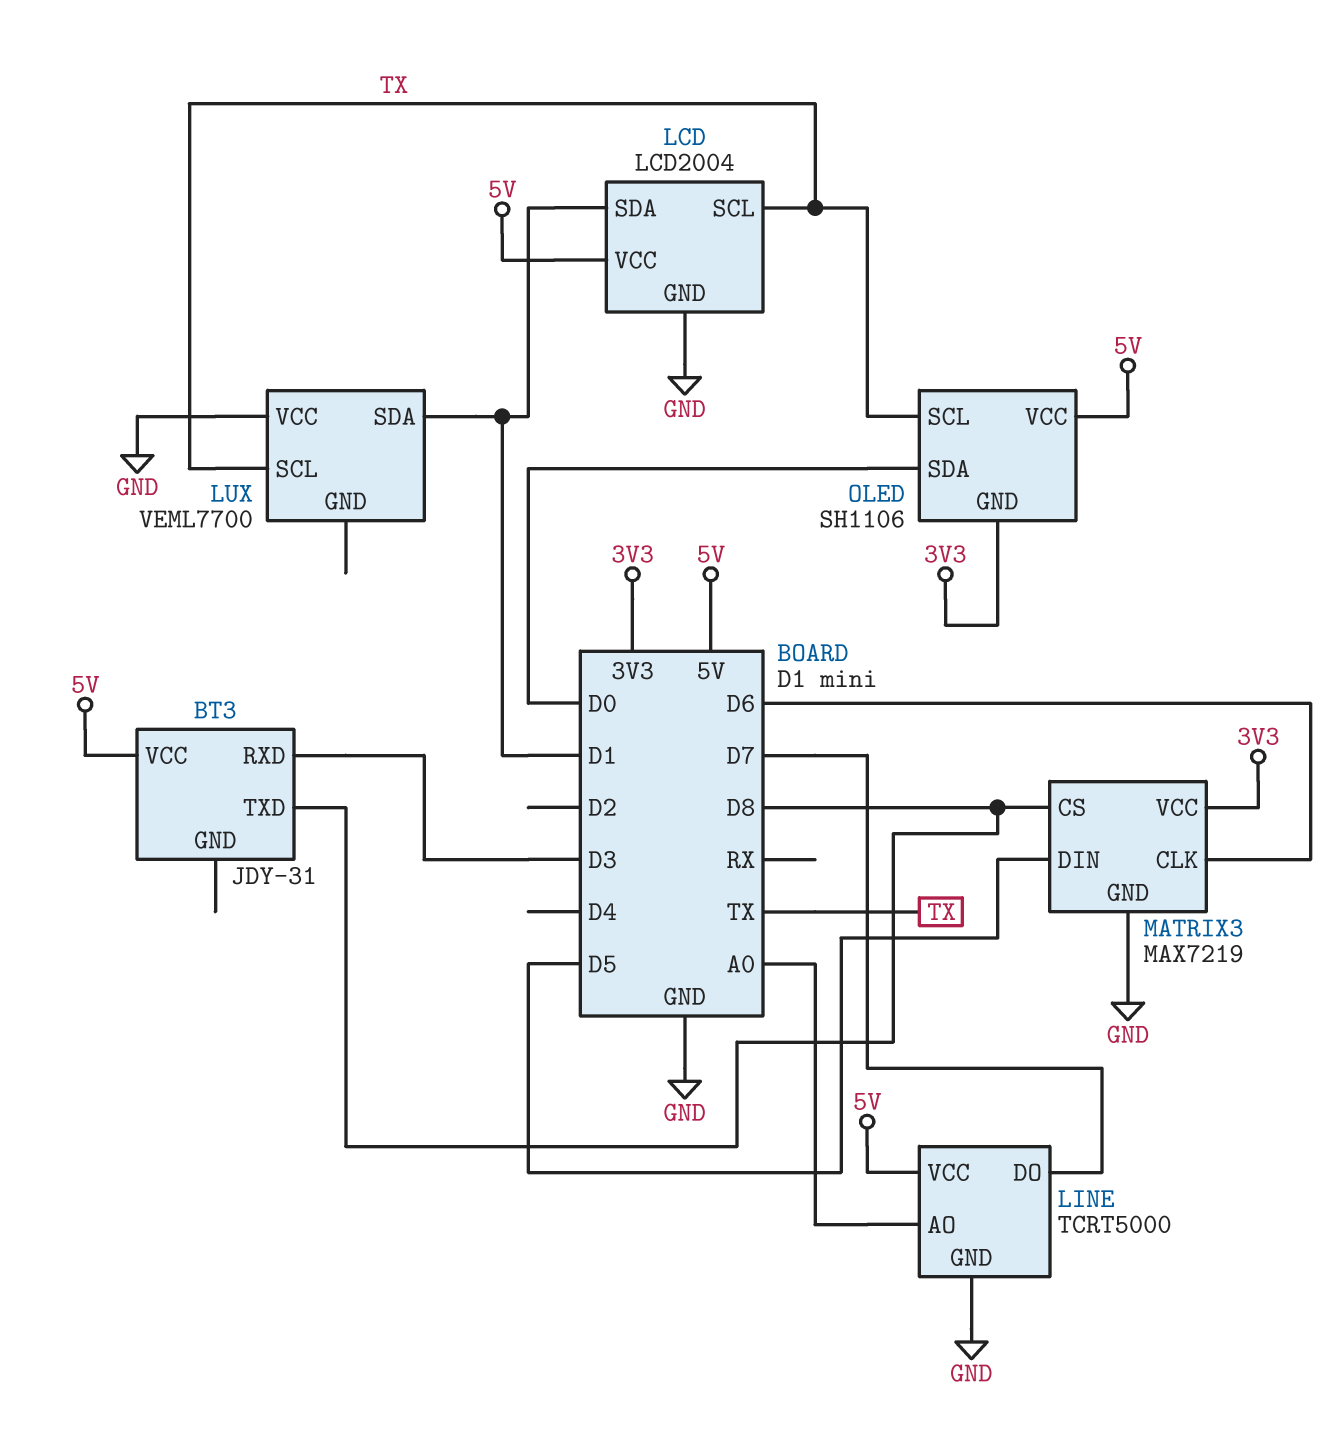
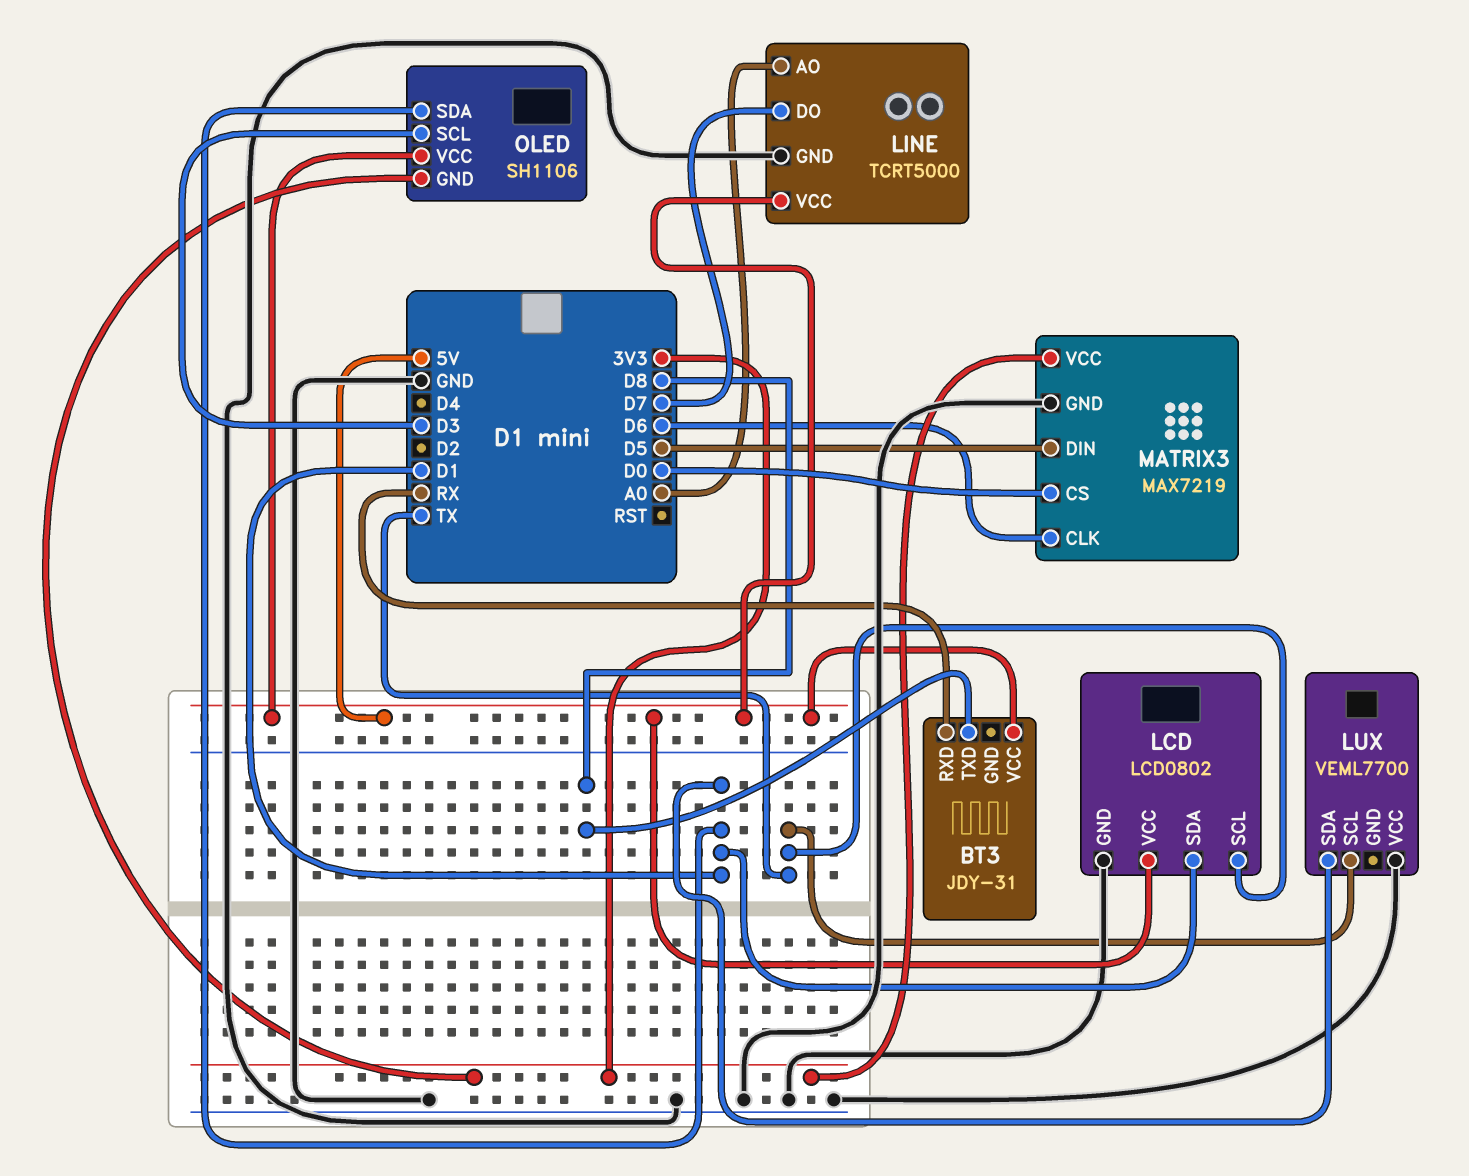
BT3 pin RXD: D3 -> RX
LCD: LCD2004 -> LCD0802
MATRIX3 pin CS: D8 -> D0
OLED pin SCL: TX -> D3
OLED pin SDA: D0 -> D1

